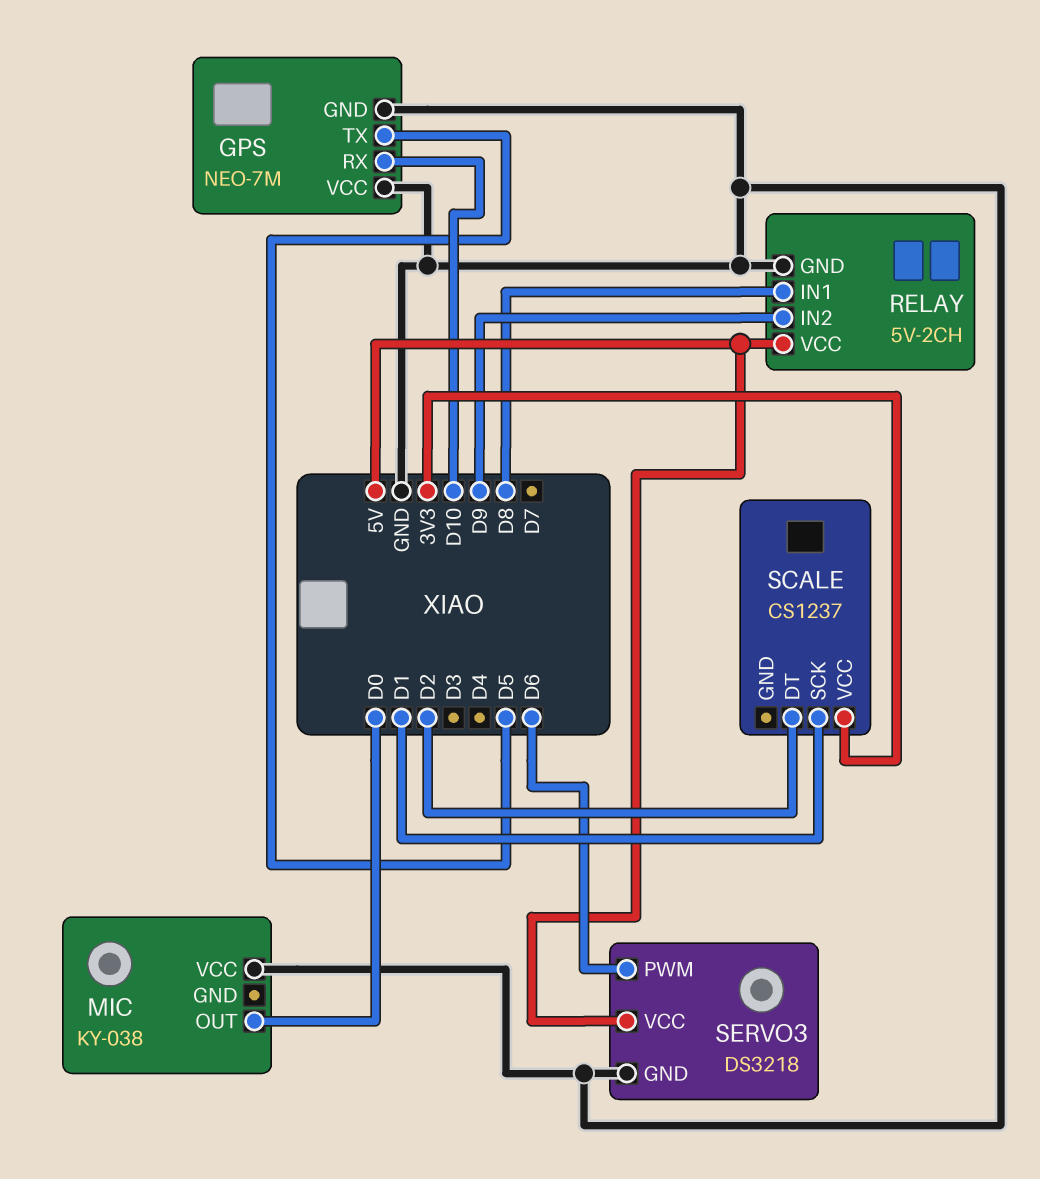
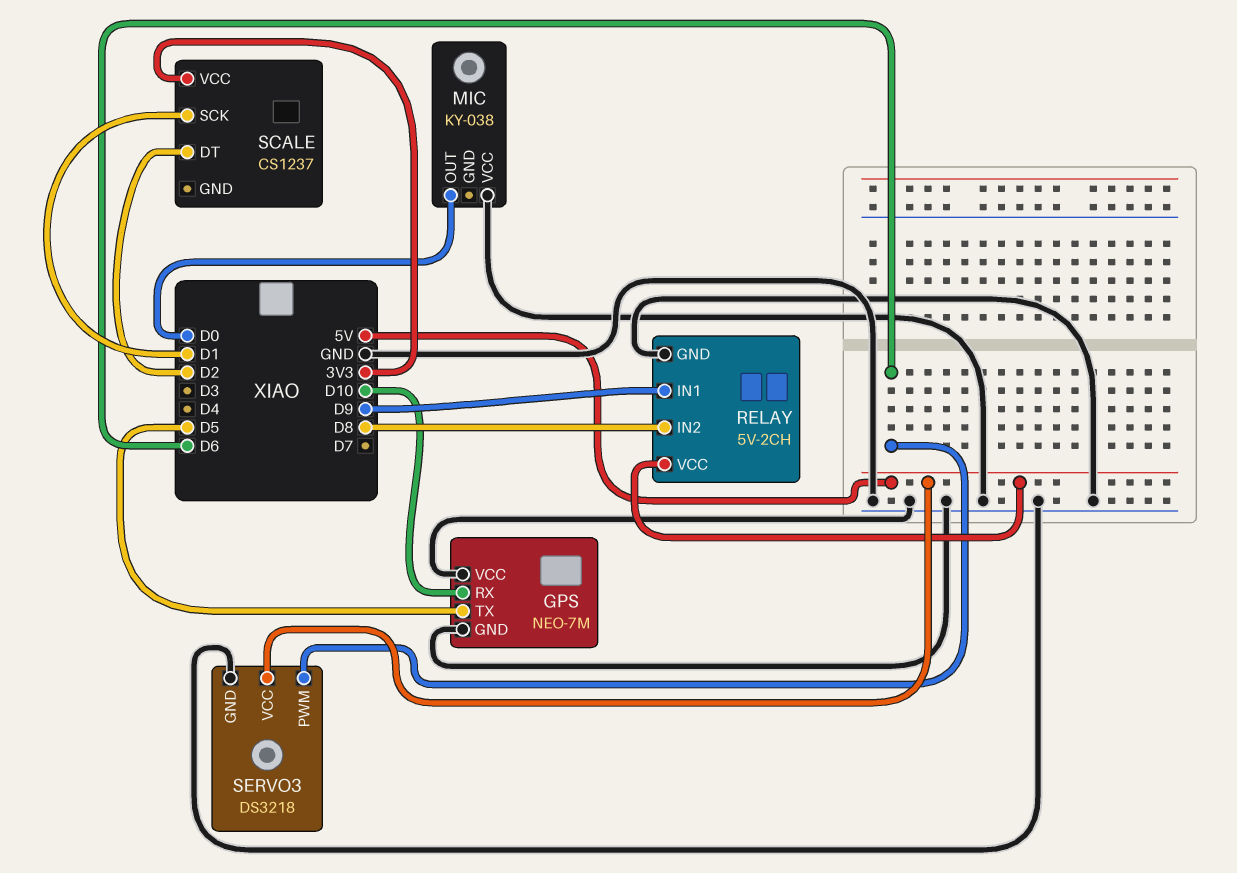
RELAY pin IN1: D8 -> D9
RELAY pin IN2: D9 -> D8

